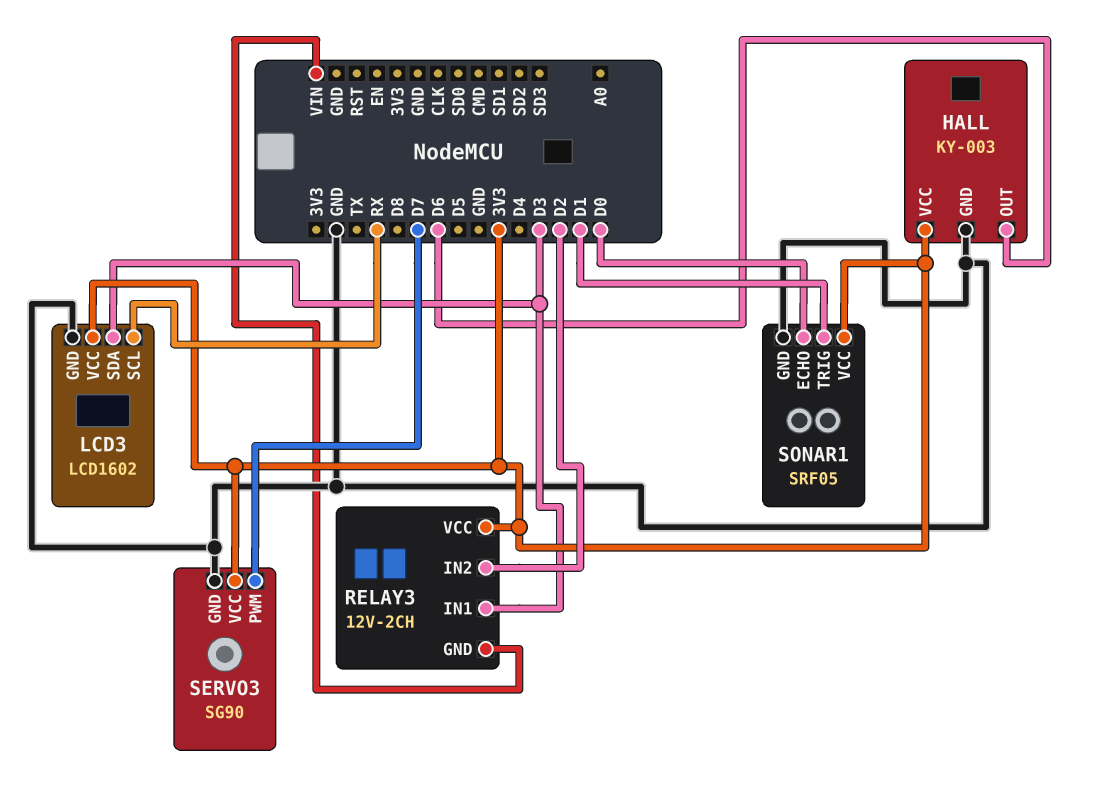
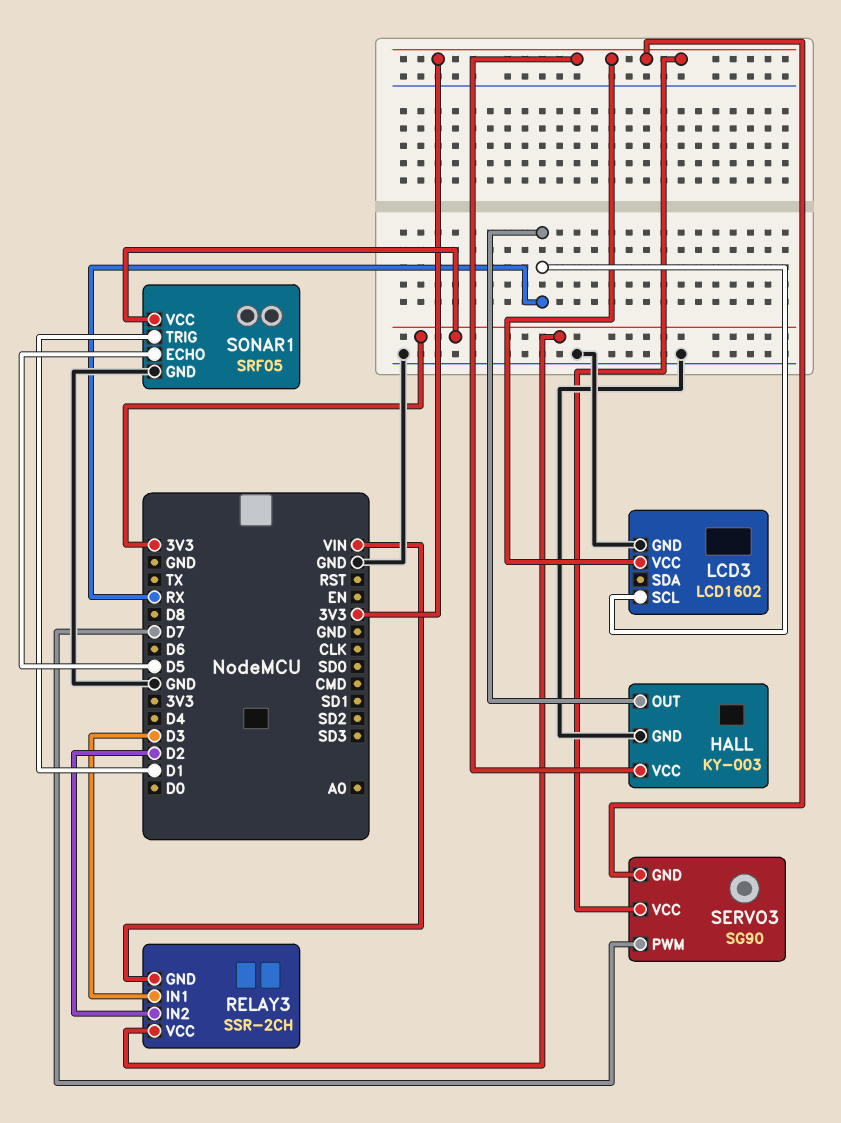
HALL pin OUT: D6 -> RX
LCD3 pin SDA: D3 -> none
RELAY3: 12V-2CH -> SSR-2CH
SERVO3 pin GND: GND -> 3V3
SONAR1 pin ECHO: D0 -> D5

